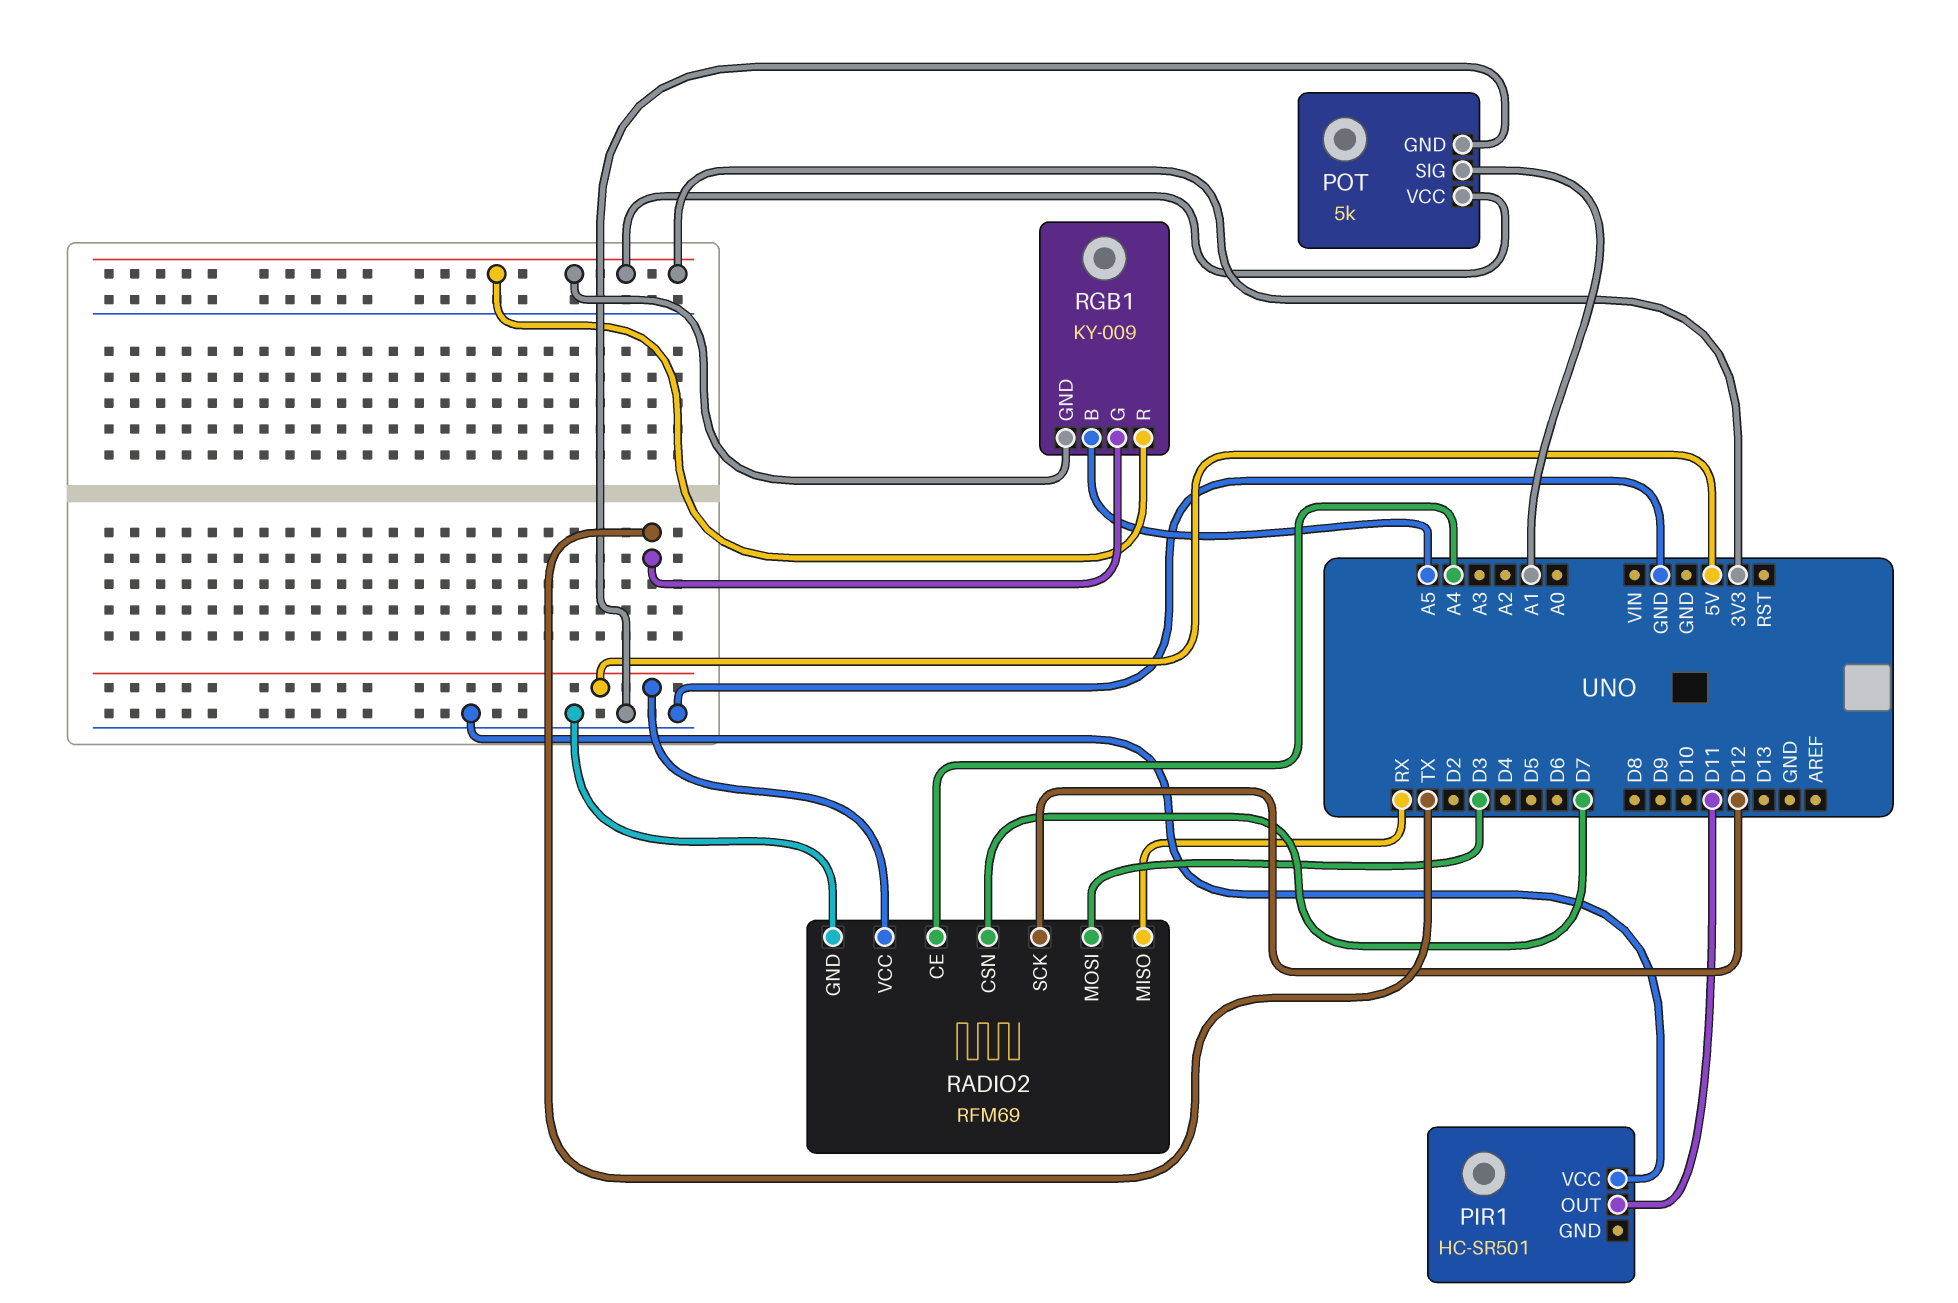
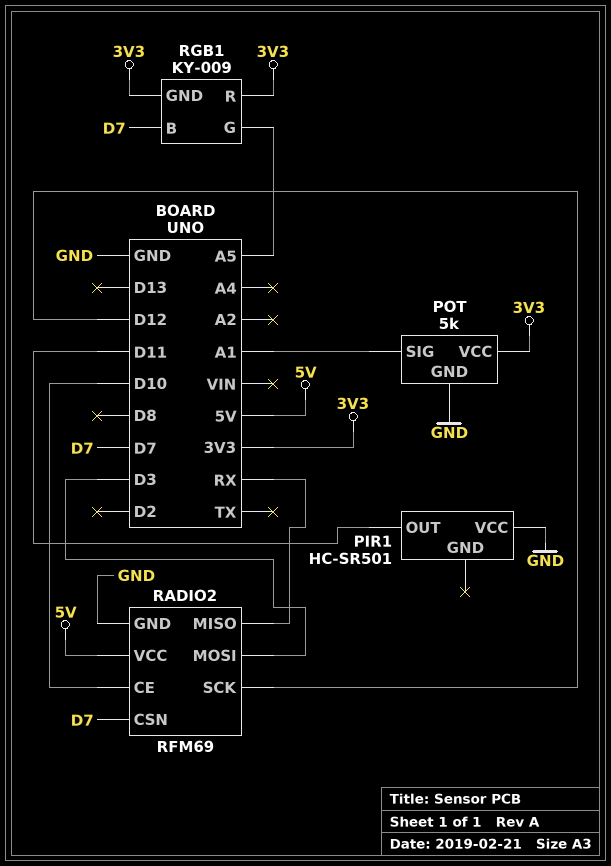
RADIO2 pin CE: A4 -> D10
RGB1 pin B: A5 -> D7
RGB1 pin G: TX -> A5

